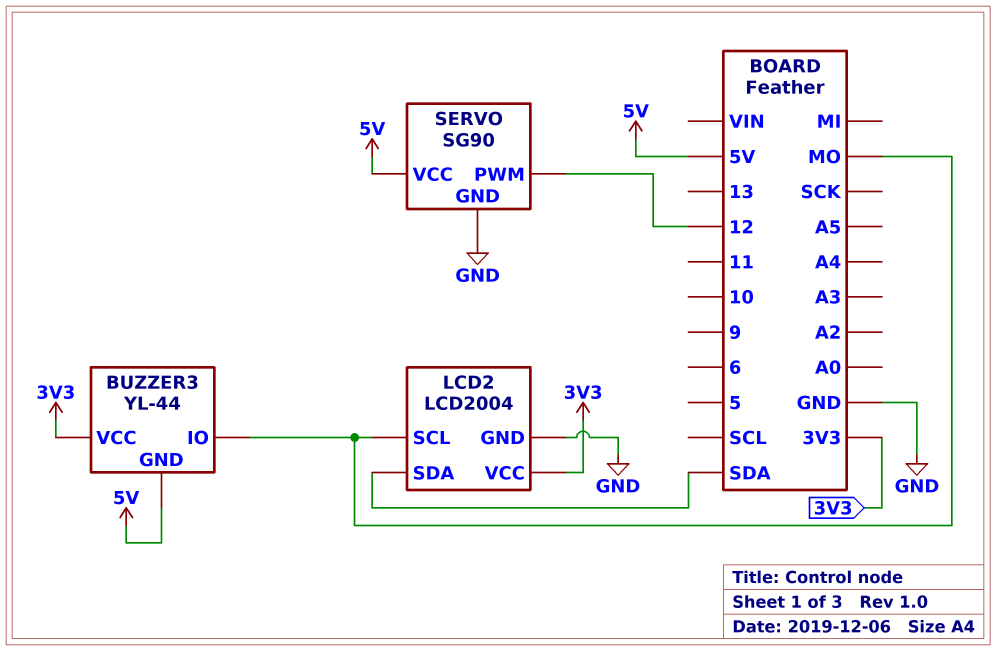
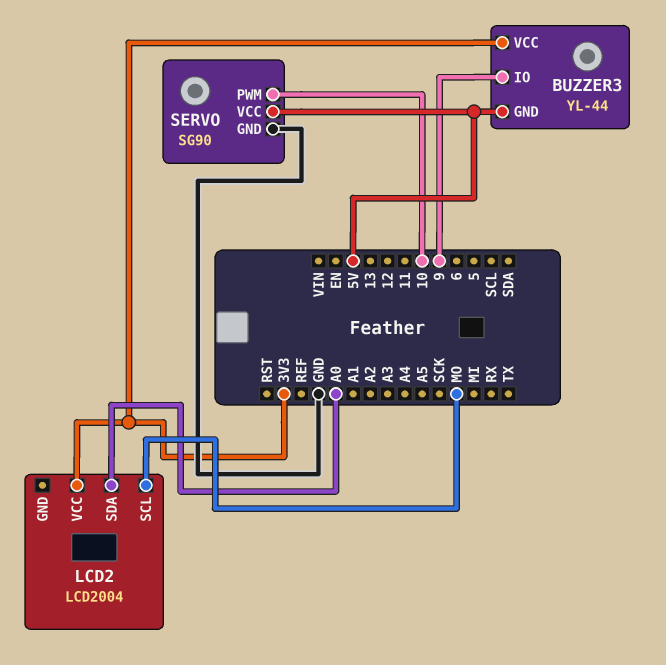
BUZZER3 pin IO: MO -> 9
LCD2 pin GND: GND -> none
LCD2 pin SDA: SDA -> A0
SERVO pin PWM: 12 -> 10

